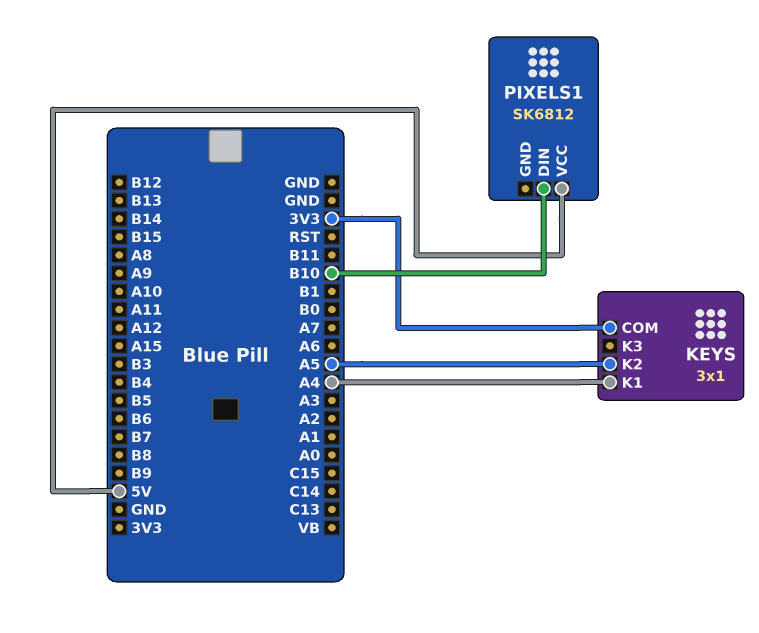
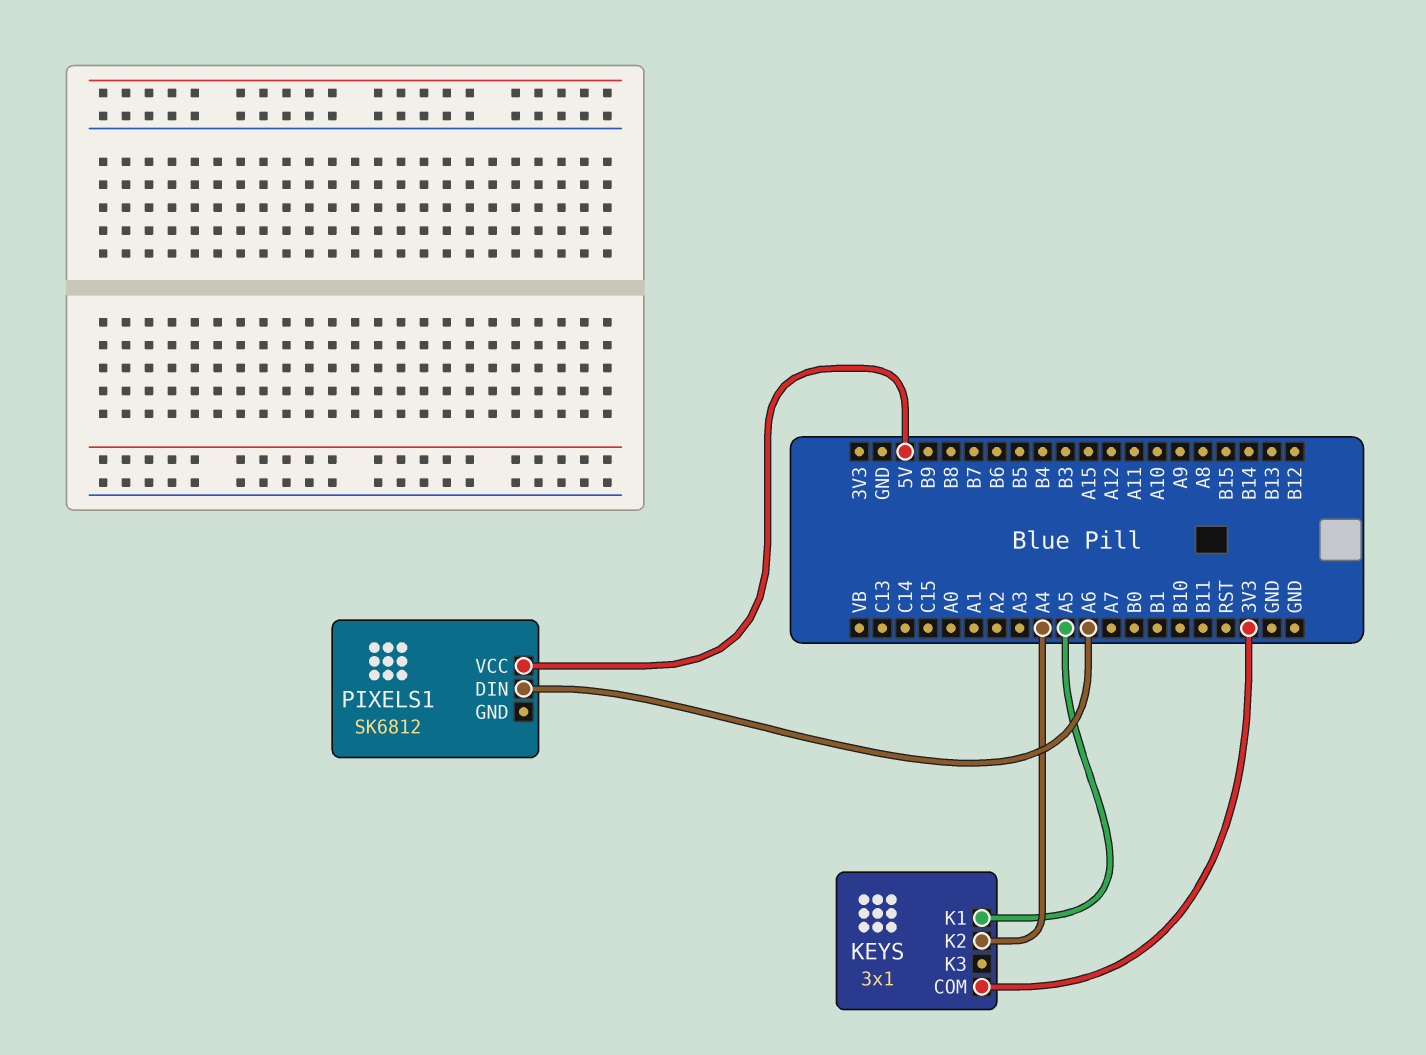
KEYS pin K1: A4 -> A5
KEYS pin K2: A5 -> A4
PIXELS1 pin DIN: B10 -> A6

